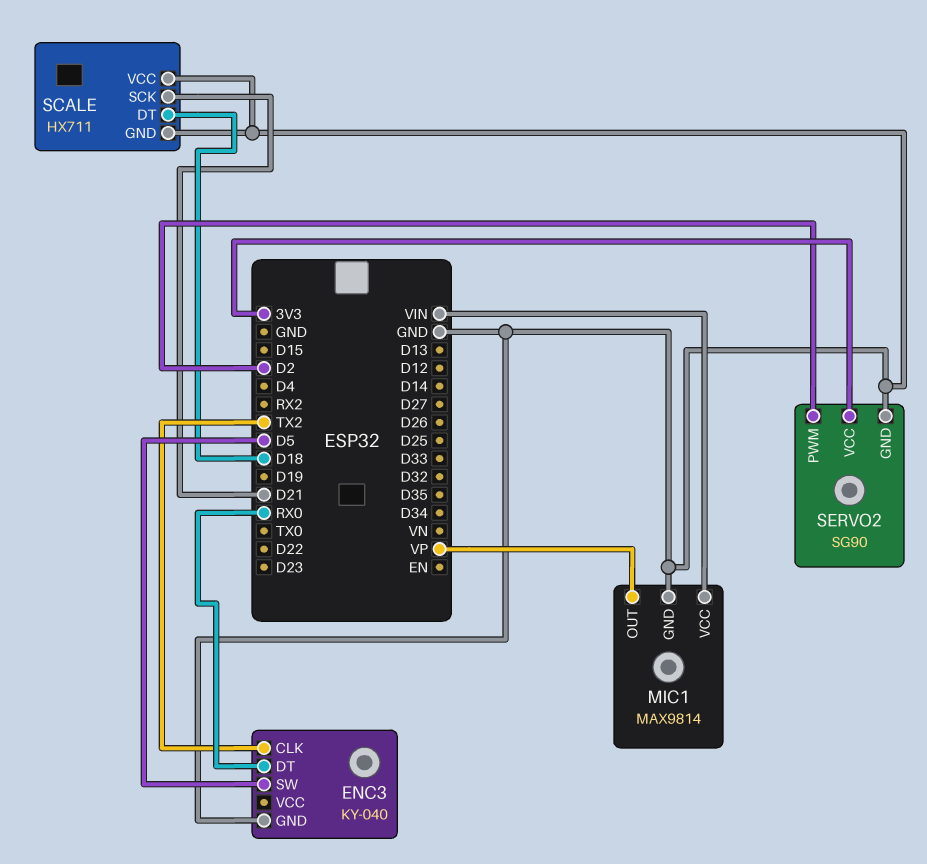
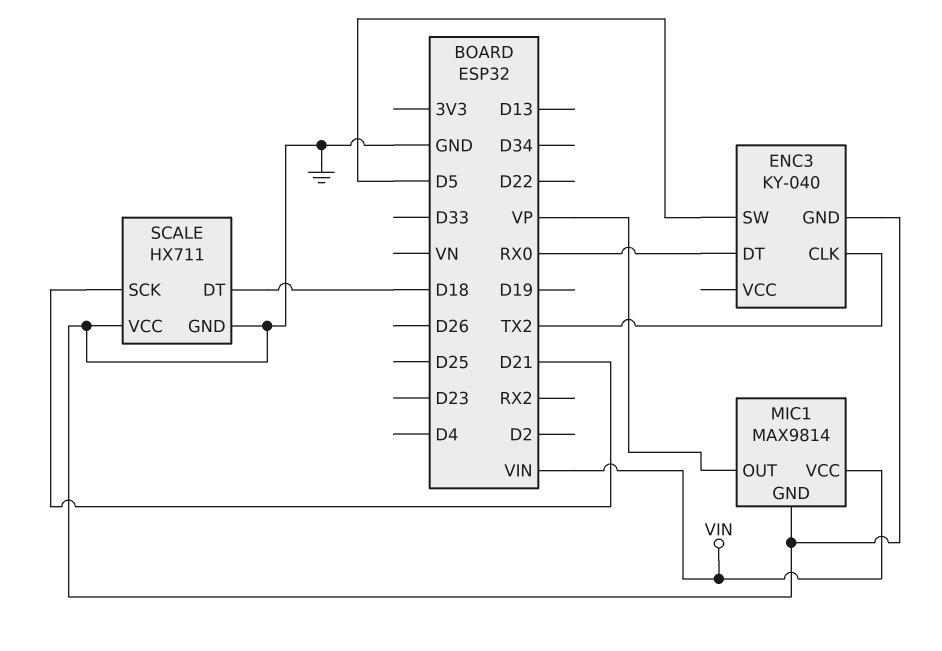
SERVO2: SG90 -> none
SERVO2 pin GND: GND -> none
SERVO2 pin PWM: D2 -> none
SERVO2 pin VCC: 3V3 -> none

